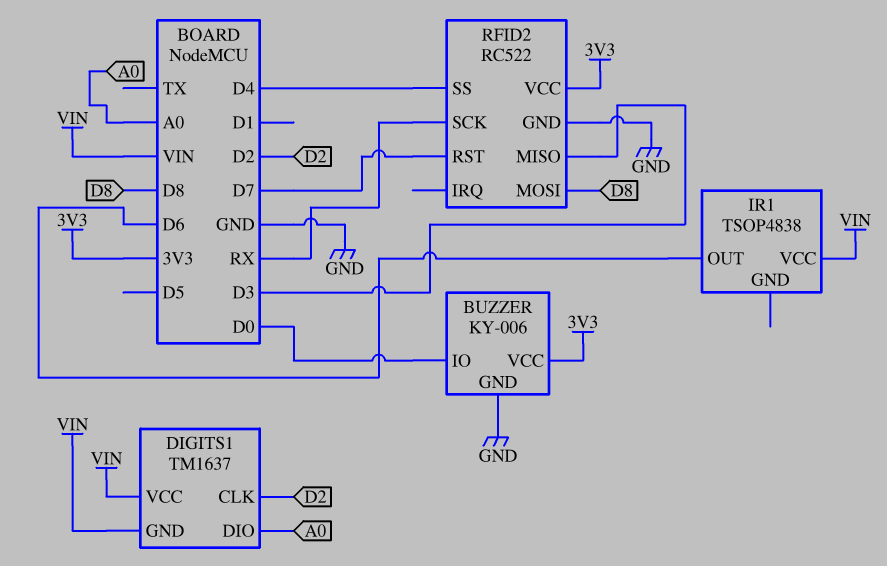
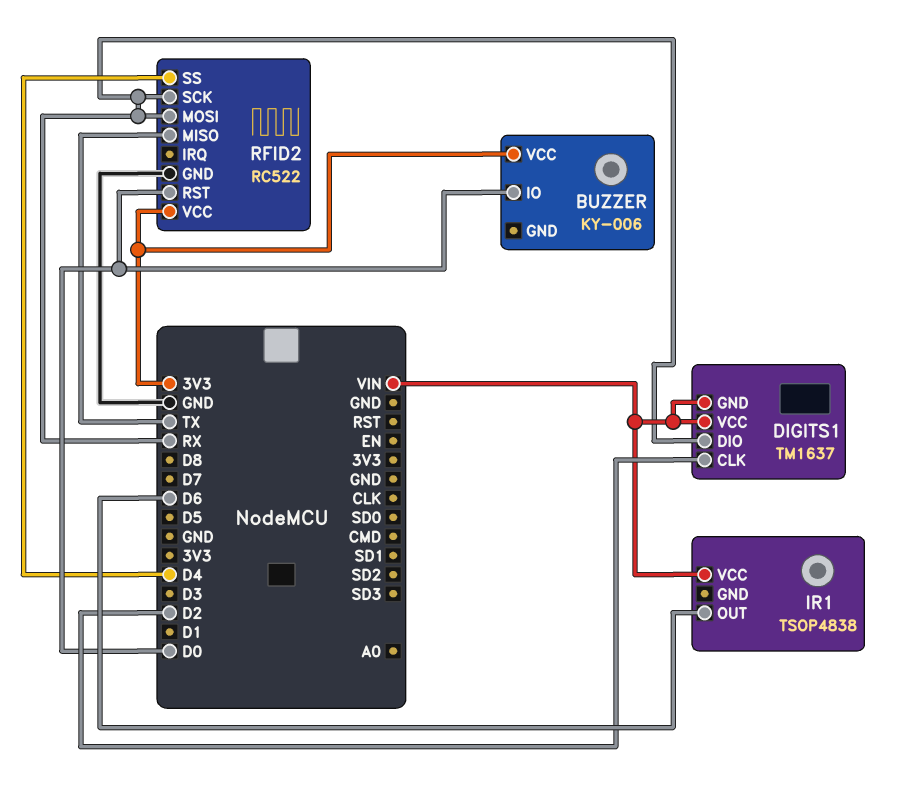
BUZZER pin GND: GND -> none
DIGITS1 pin DIO: A0 -> RX
RFID2 pin MISO: D3 -> TX
RFID2 pin MOSI: D8 -> RX
RFID2 pin RST: D7 -> D0

